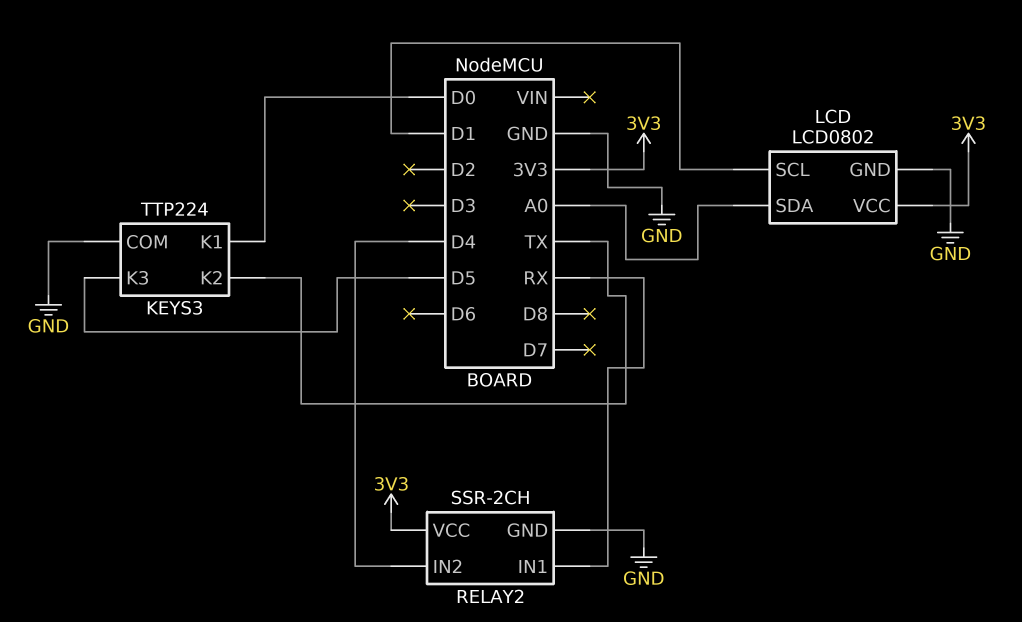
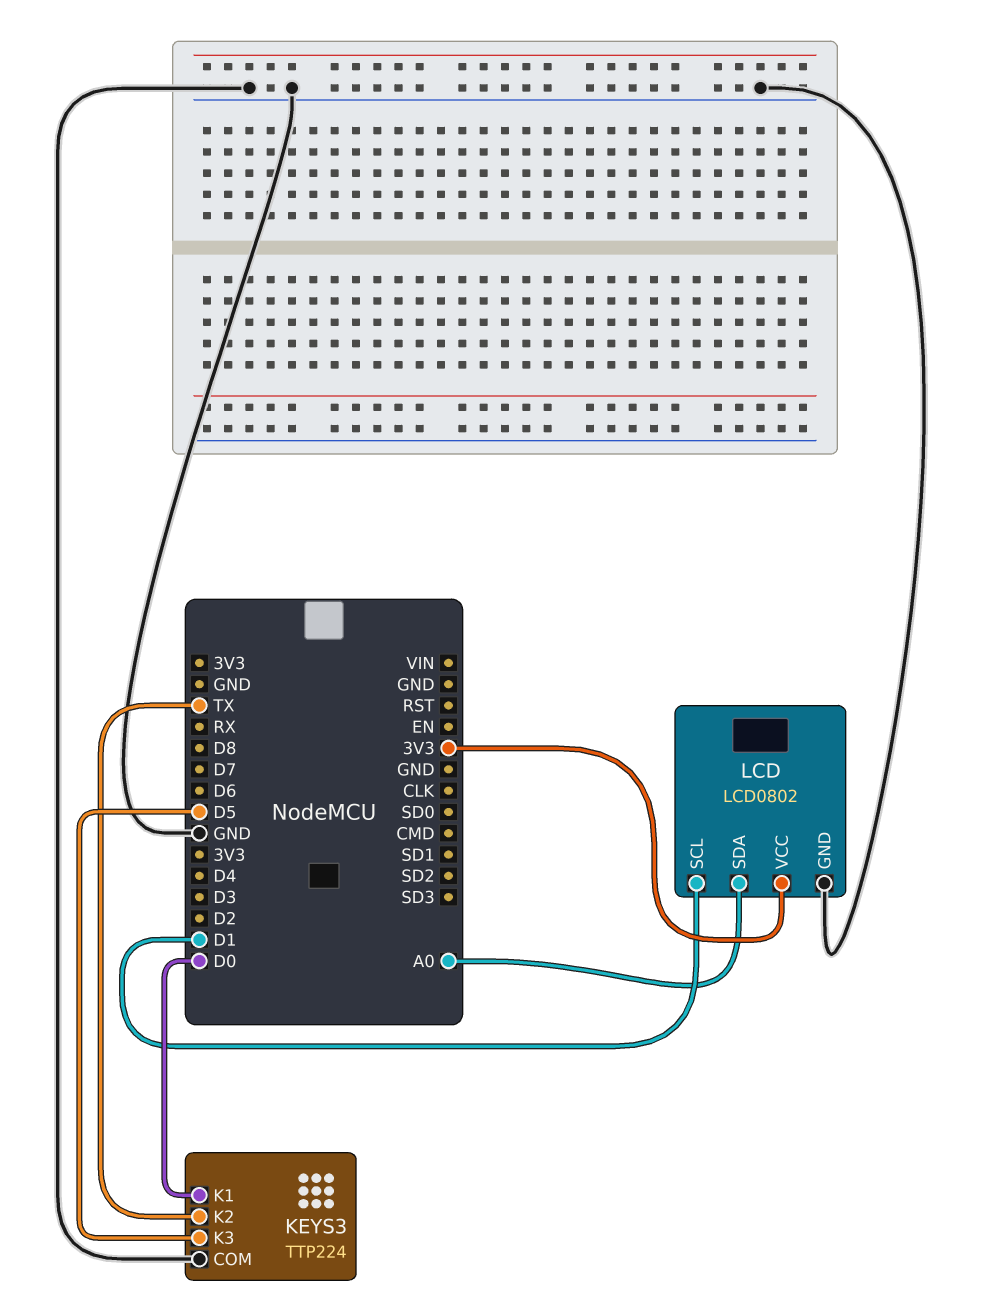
RELAY2: SSR-2CH -> none
RELAY2 pin GND: GND -> none
RELAY2 pin IN1: RX -> none
RELAY2 pin IN2: D4 -> none
RELAY2 pin VCC: 3V3 -> none

